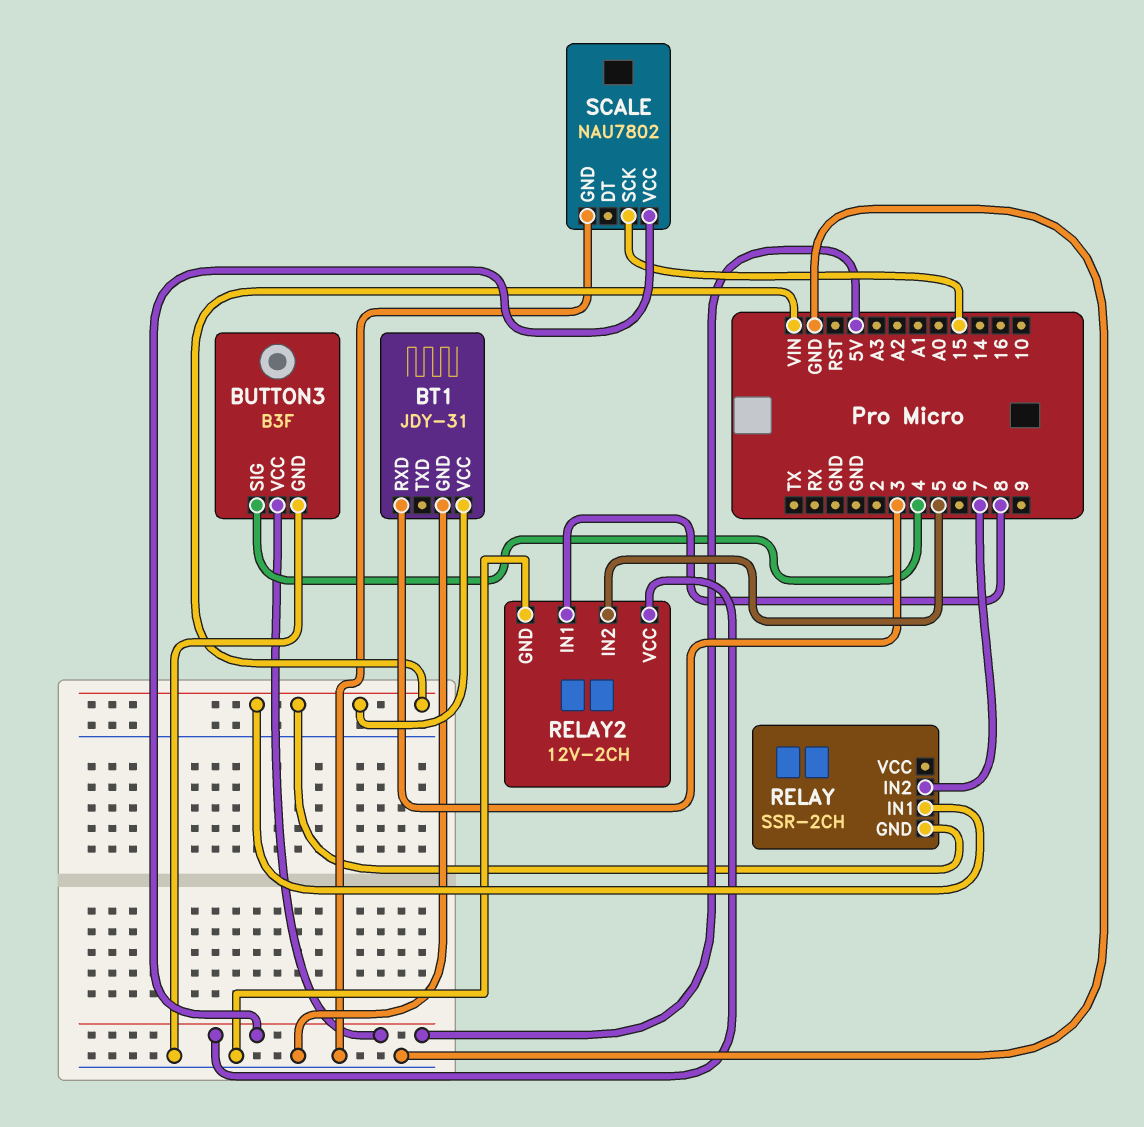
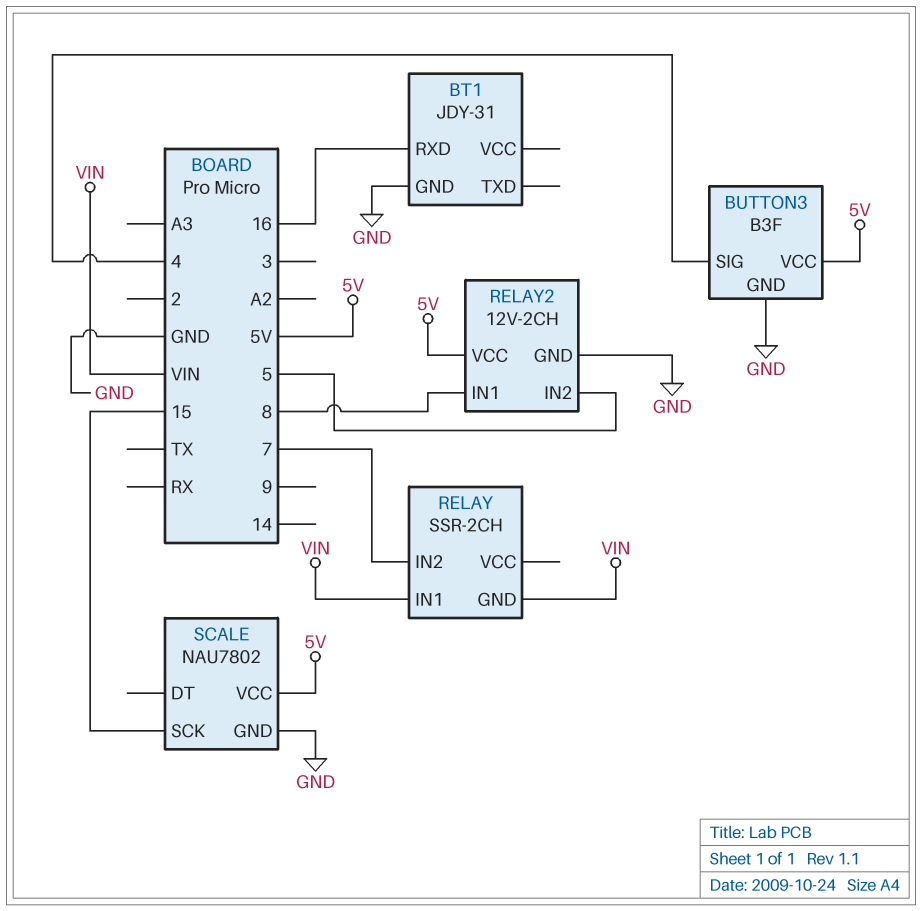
BT1 pin RXD: 3 -> 16
BT1 pin VCC: VIN -> none

